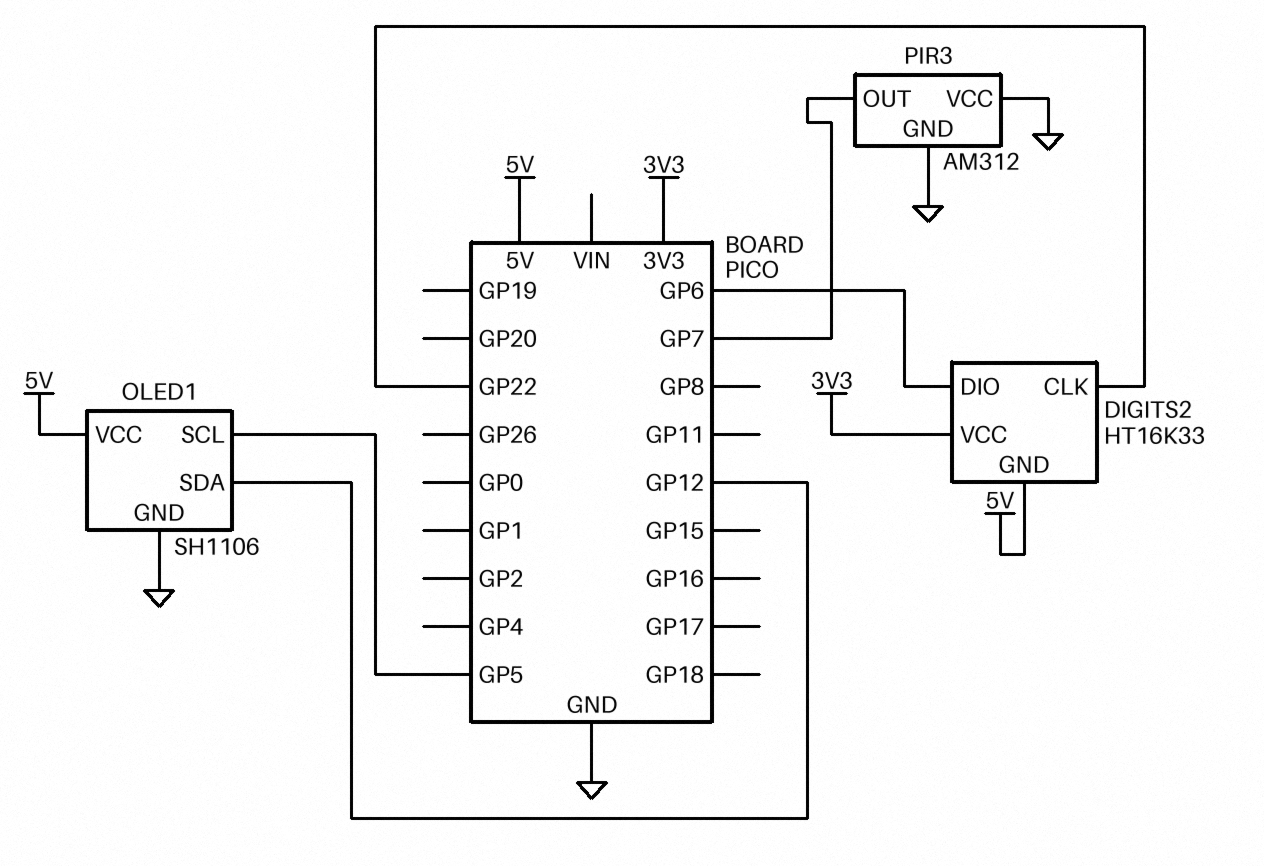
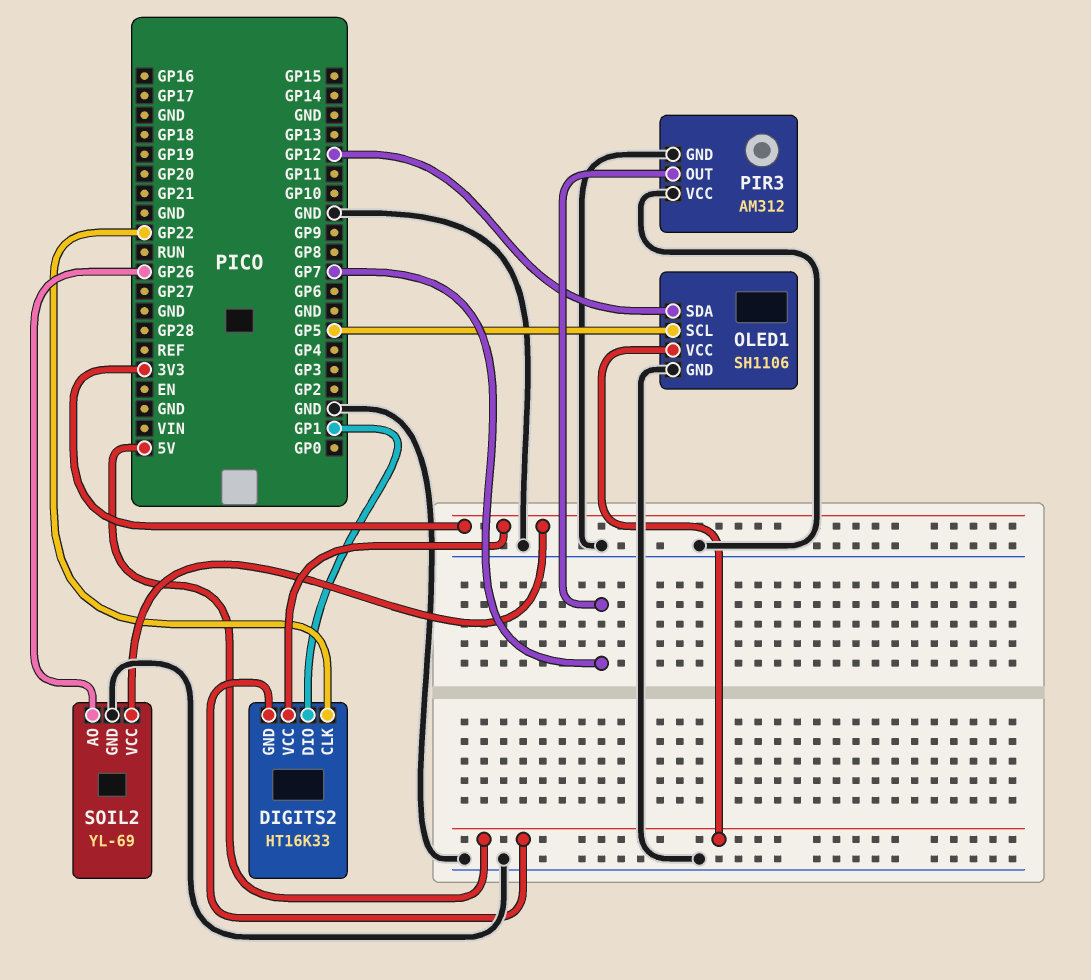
DIGITS2 pin DIO: GP6 -> GP1
SOIL2: none -> YL-69
SOIL2 pin AO: none -> GP26
SOIL2 pin GND: none -> GND
SOIL2 pin VCC: none -> 3V3

